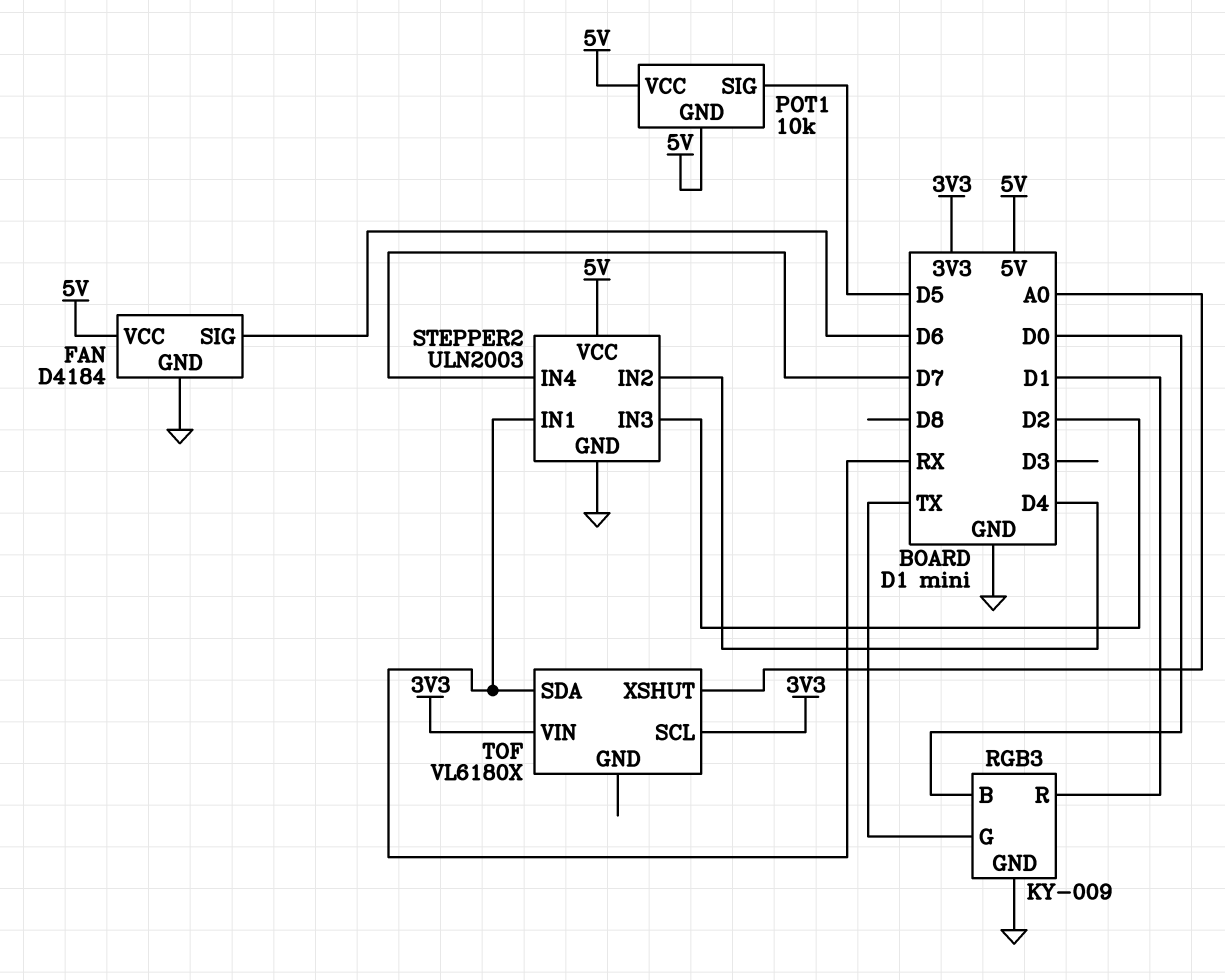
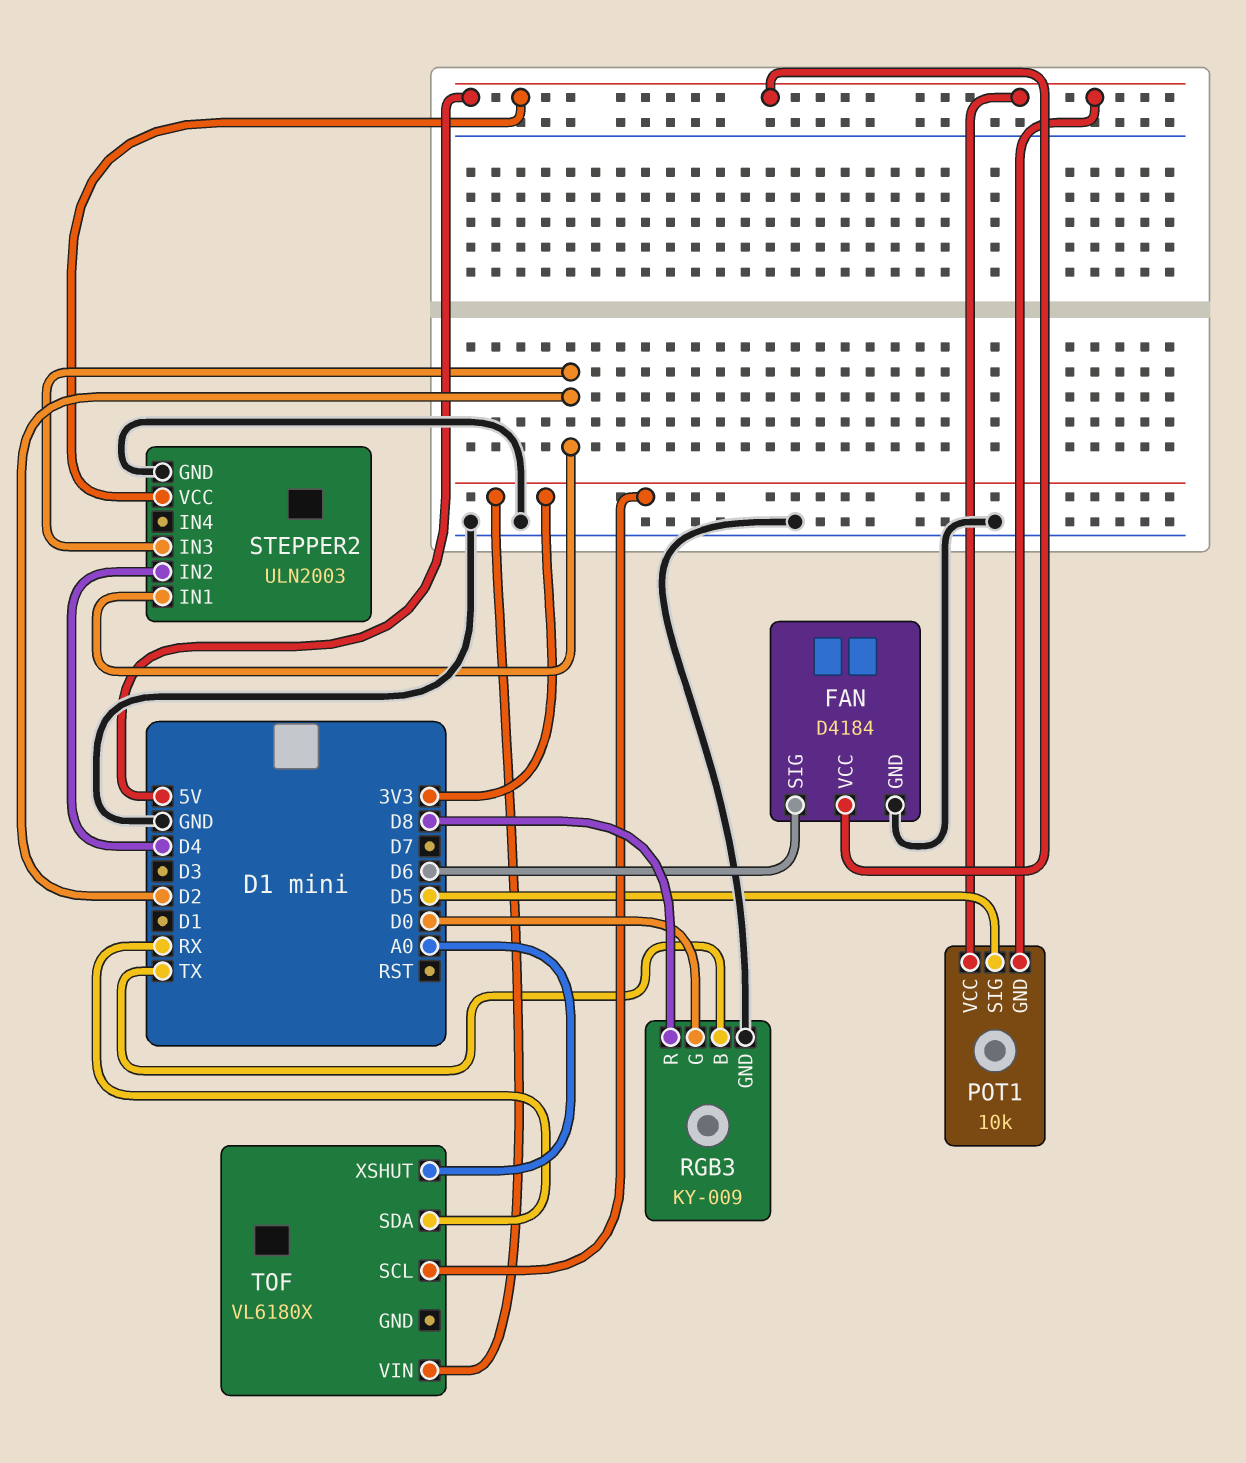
RGB3 pin B: D0 -> TX
RGB3 pin G: TX -> D0
RGB3 pin R: D1 -> D8
STEPPER2 pin IN1: RX -> D2
STEPPER2 pin IN4: D7 -> none

